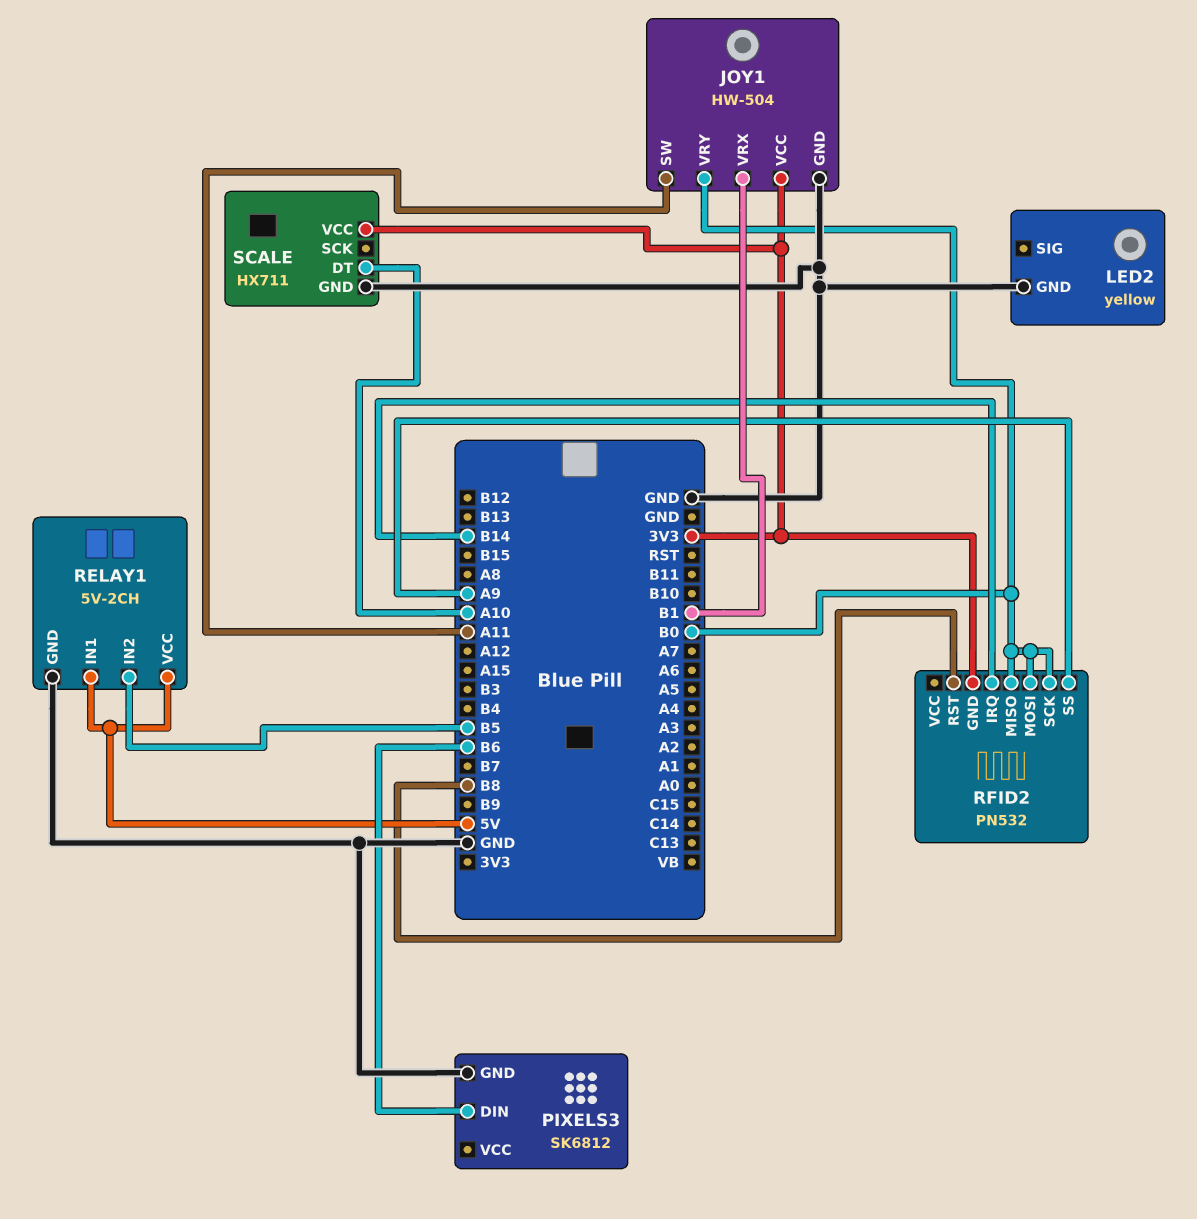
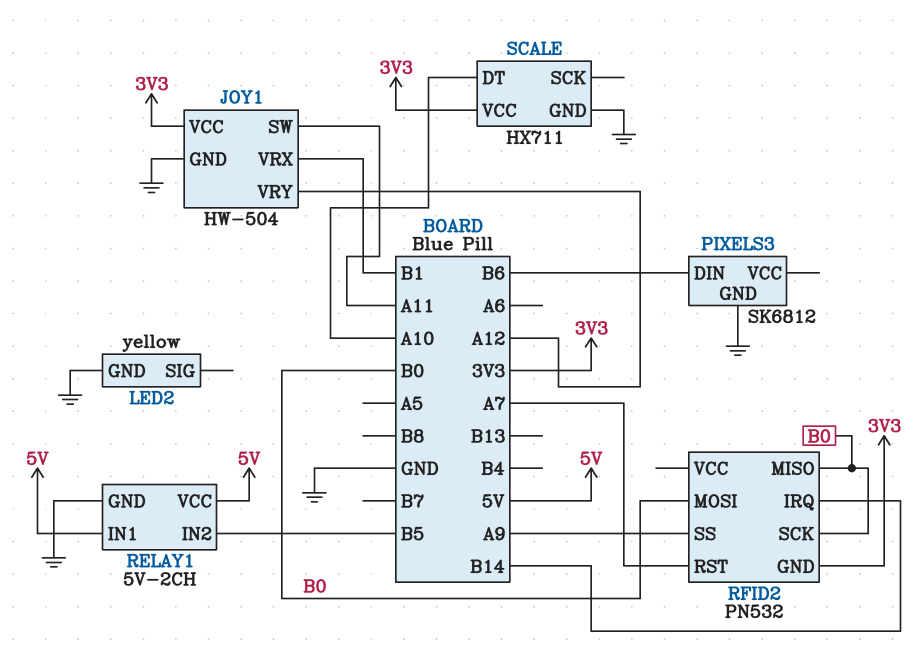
JOY1 pin VRY: B0 -> A12
RFID2 pin RST: B8 -> A7

